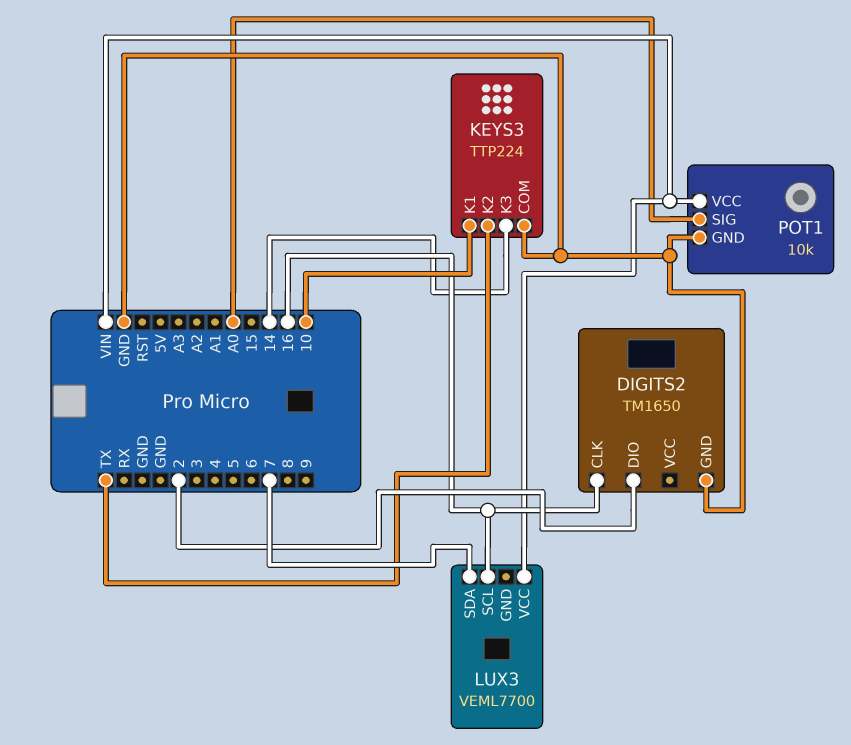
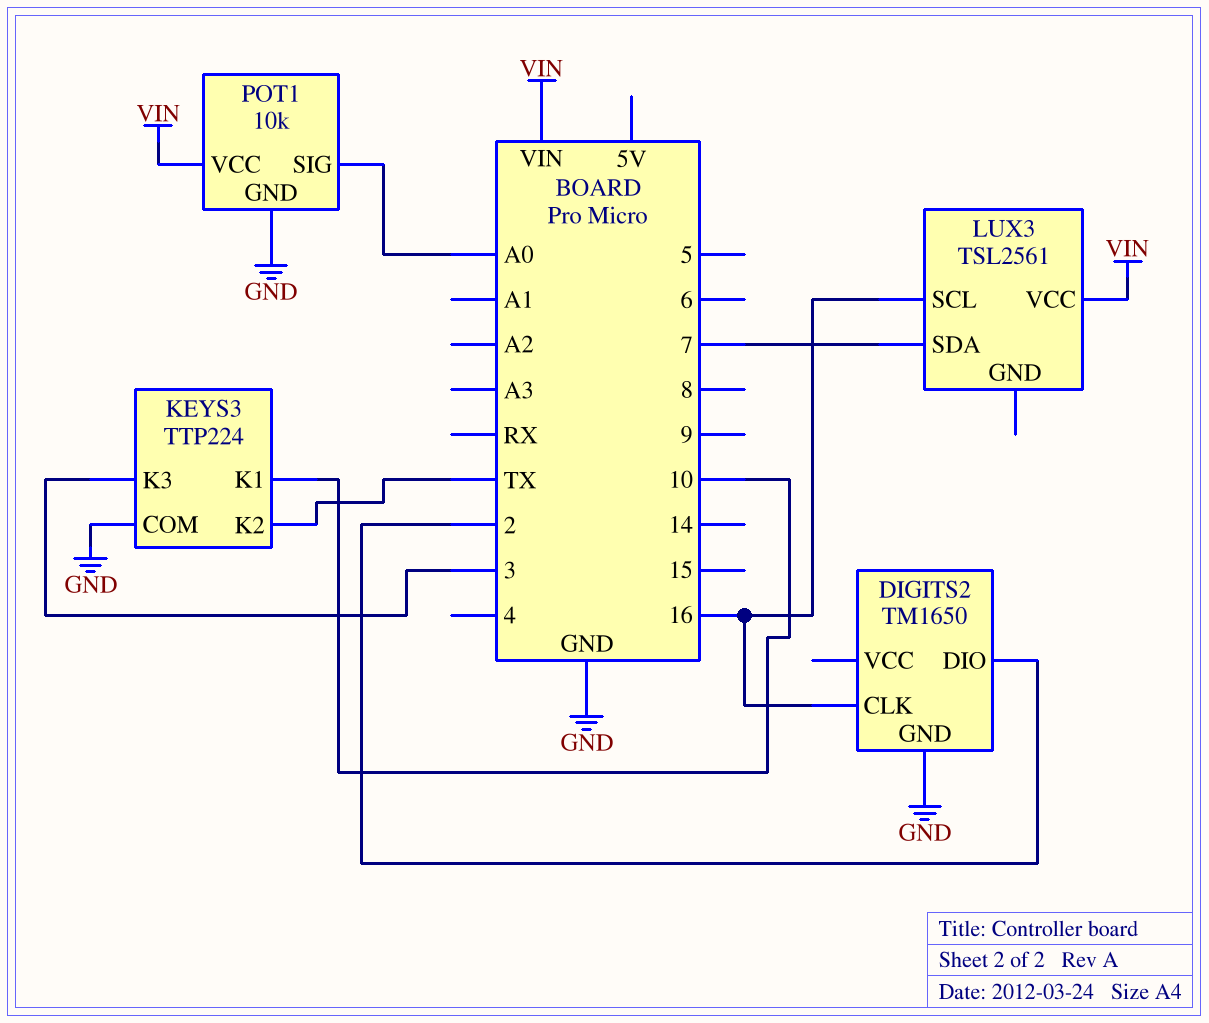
KEYS3 pin K3: 14 -> 3
LUX3: VEML7700 -> TSL2561

